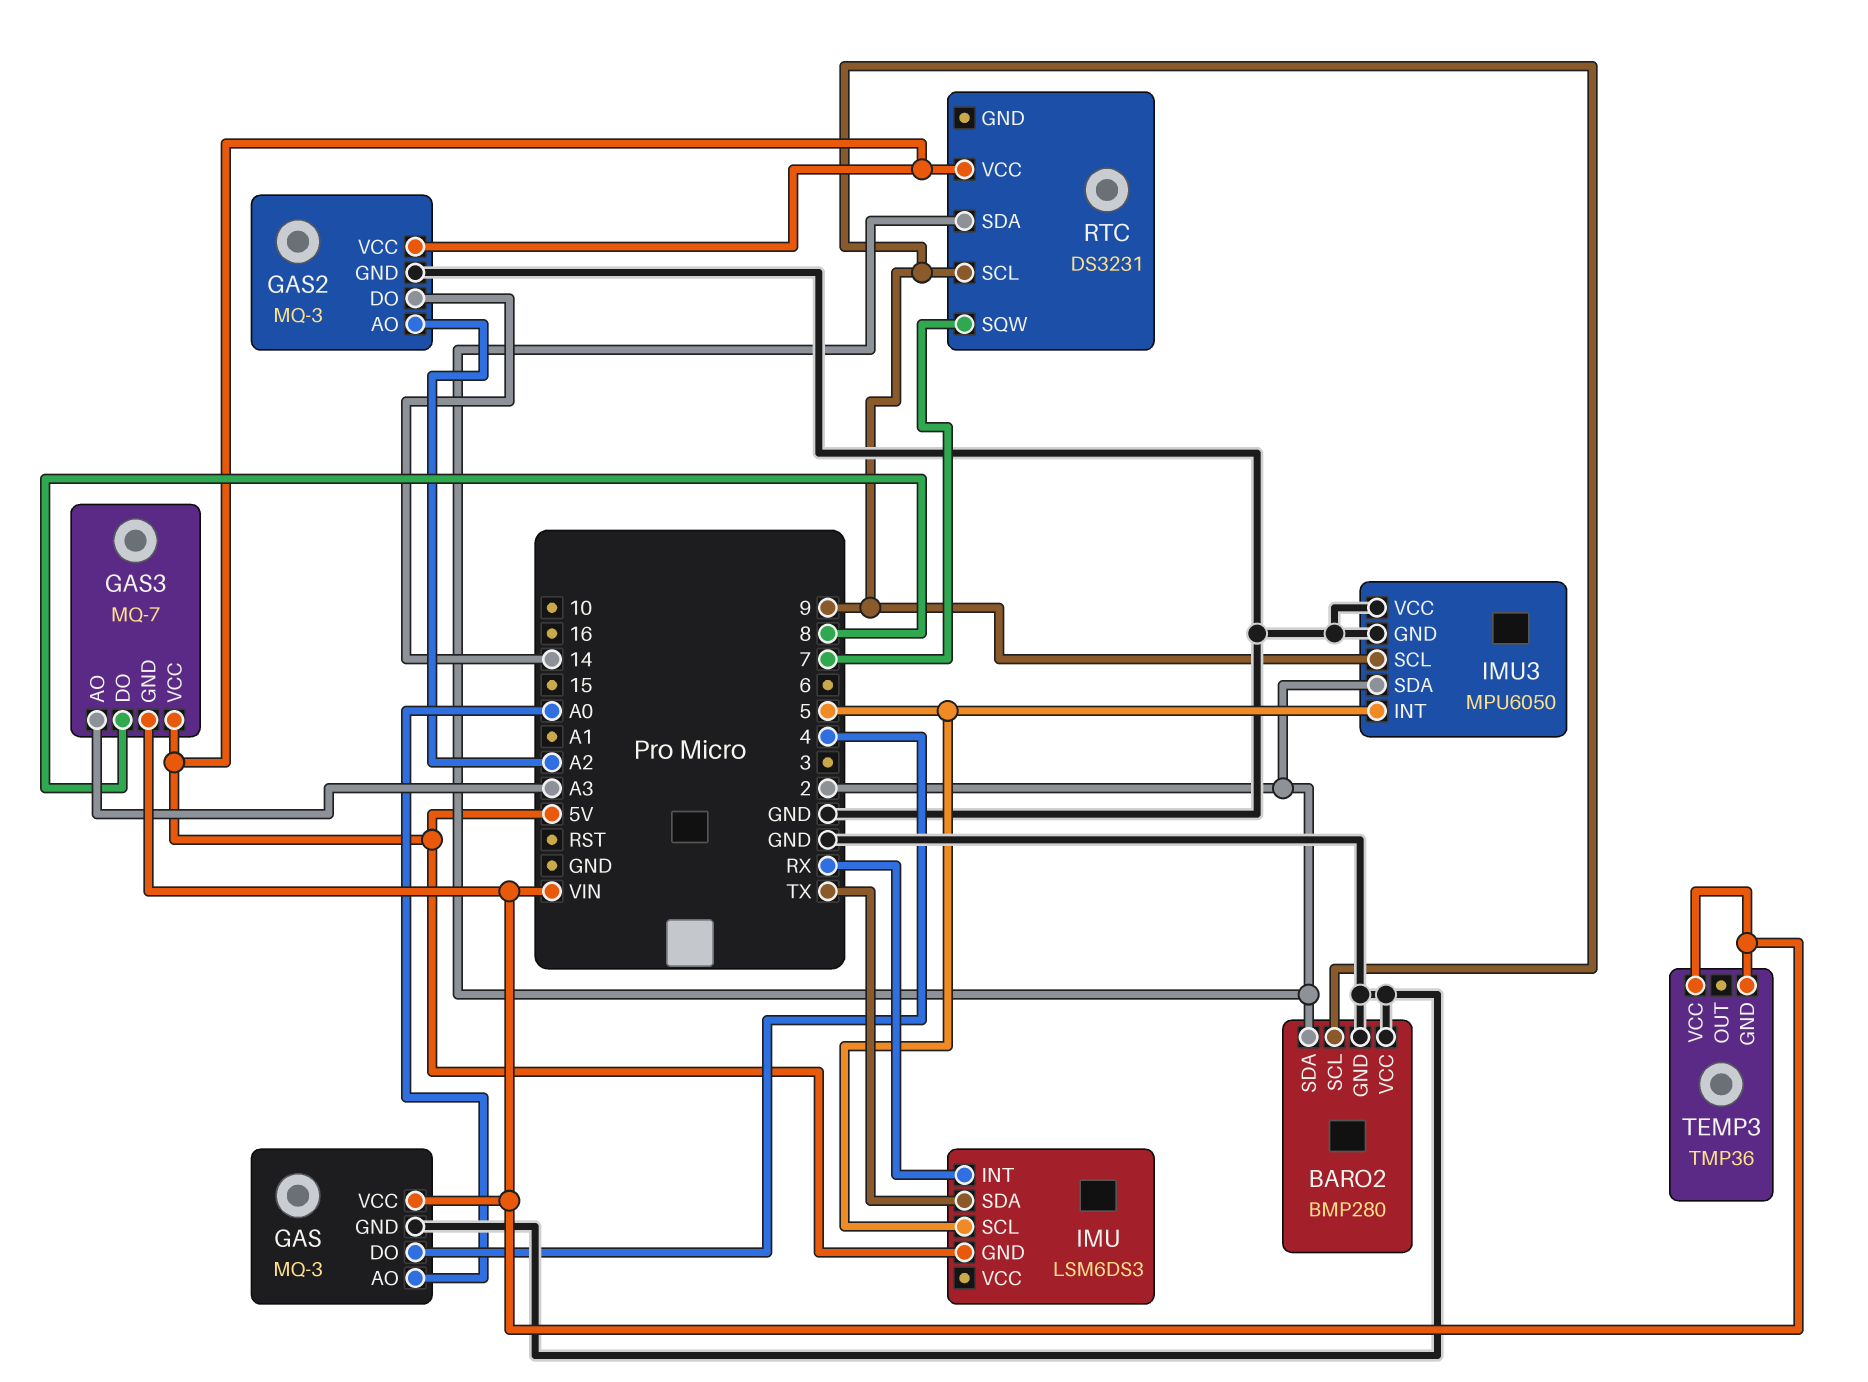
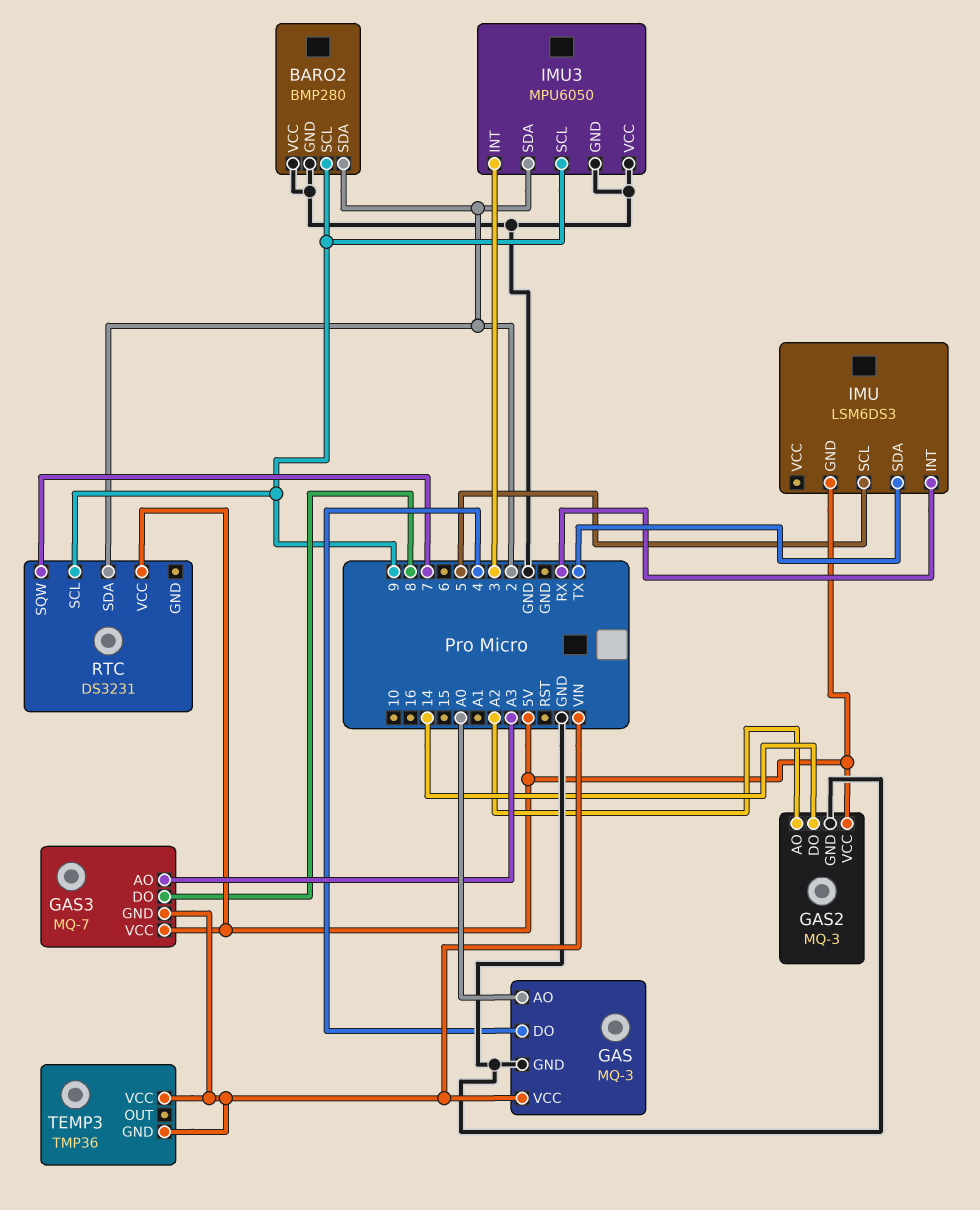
IMU3 pin INT: 5 -> 3

